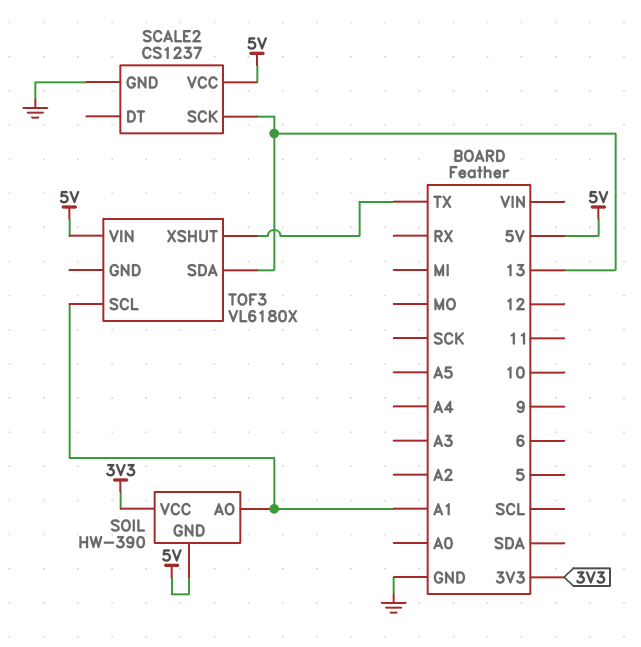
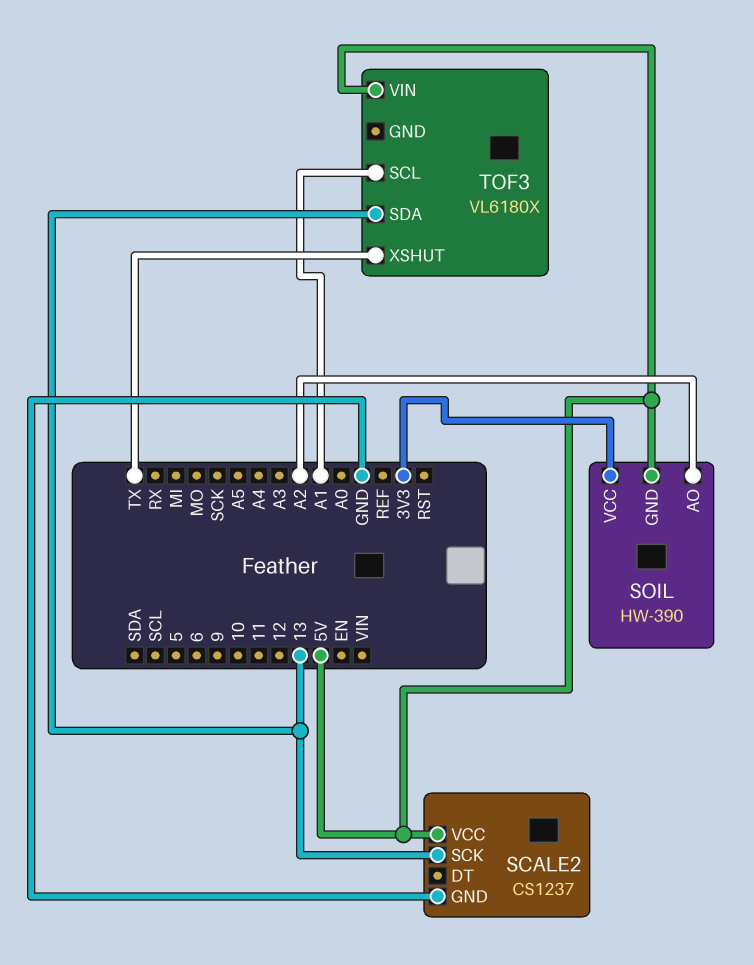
SOIL pin AO: A1 -> A2

